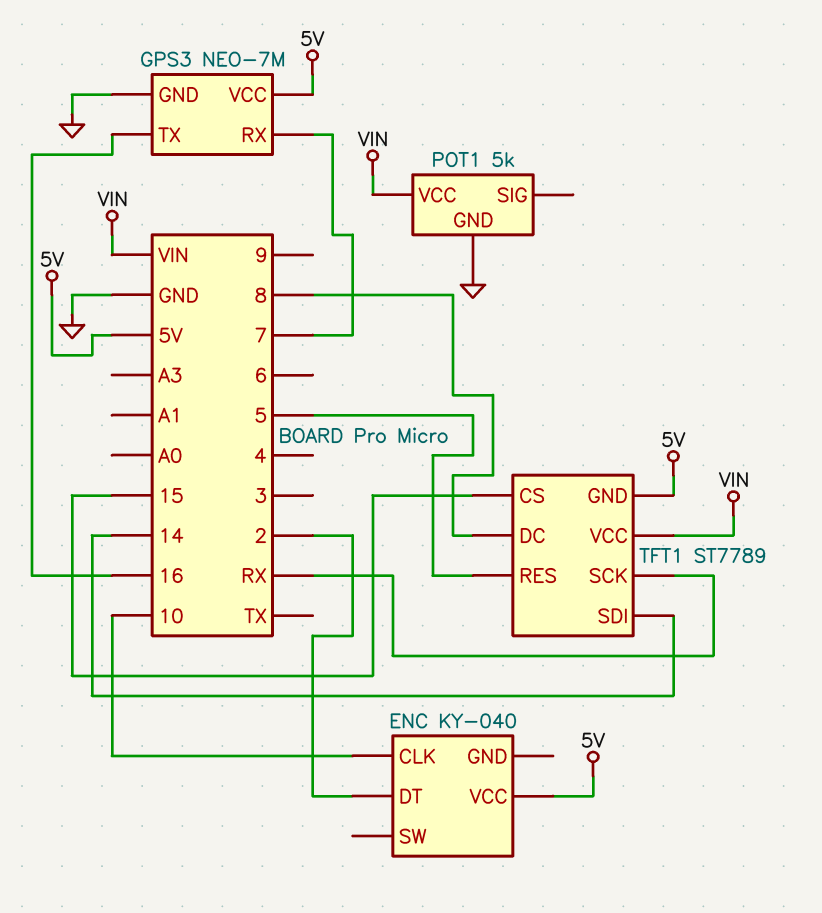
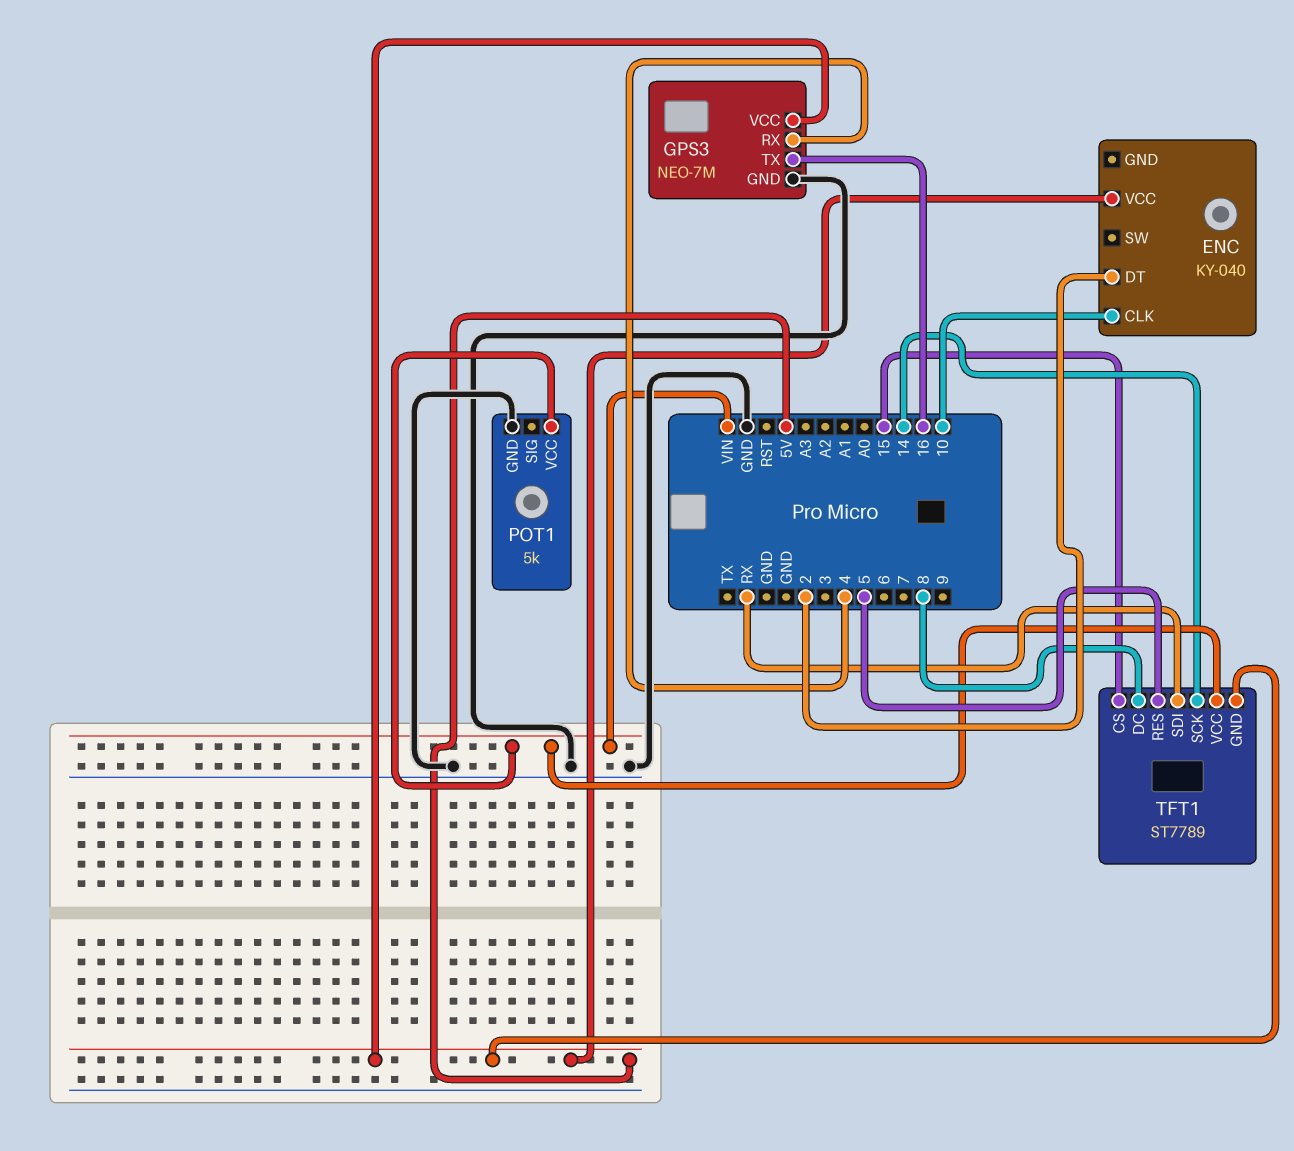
GPS3 pin RX: 7 -> 4
TFT1 pin SCK: RX -> 14
TFT1 pin SDI: 14 -> RX

